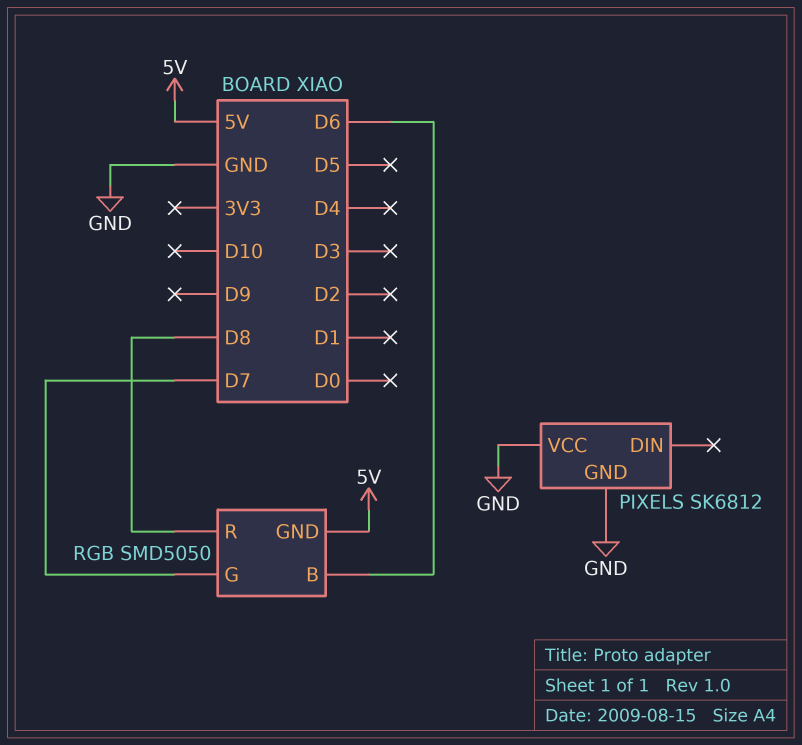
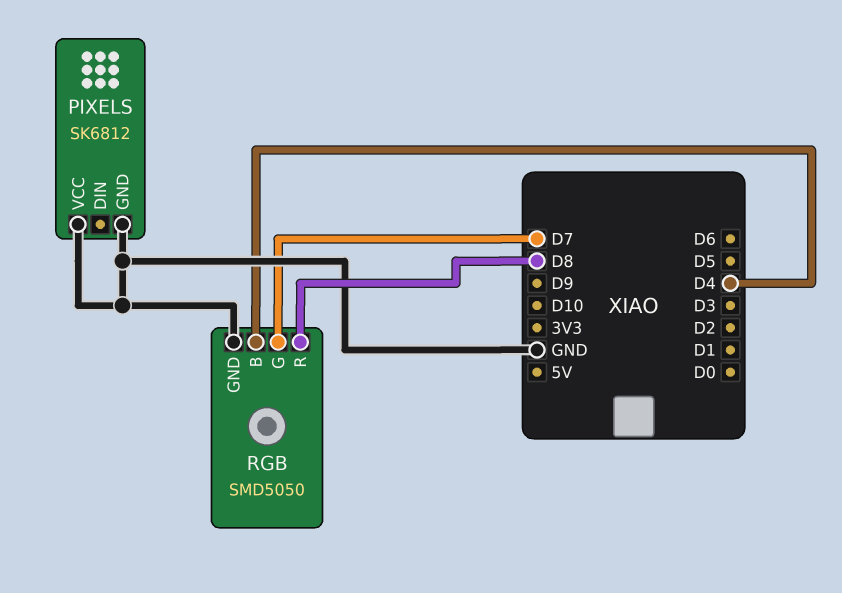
RGB pin B: D6 -> D4
RGB pin GND: 5V -> GND

